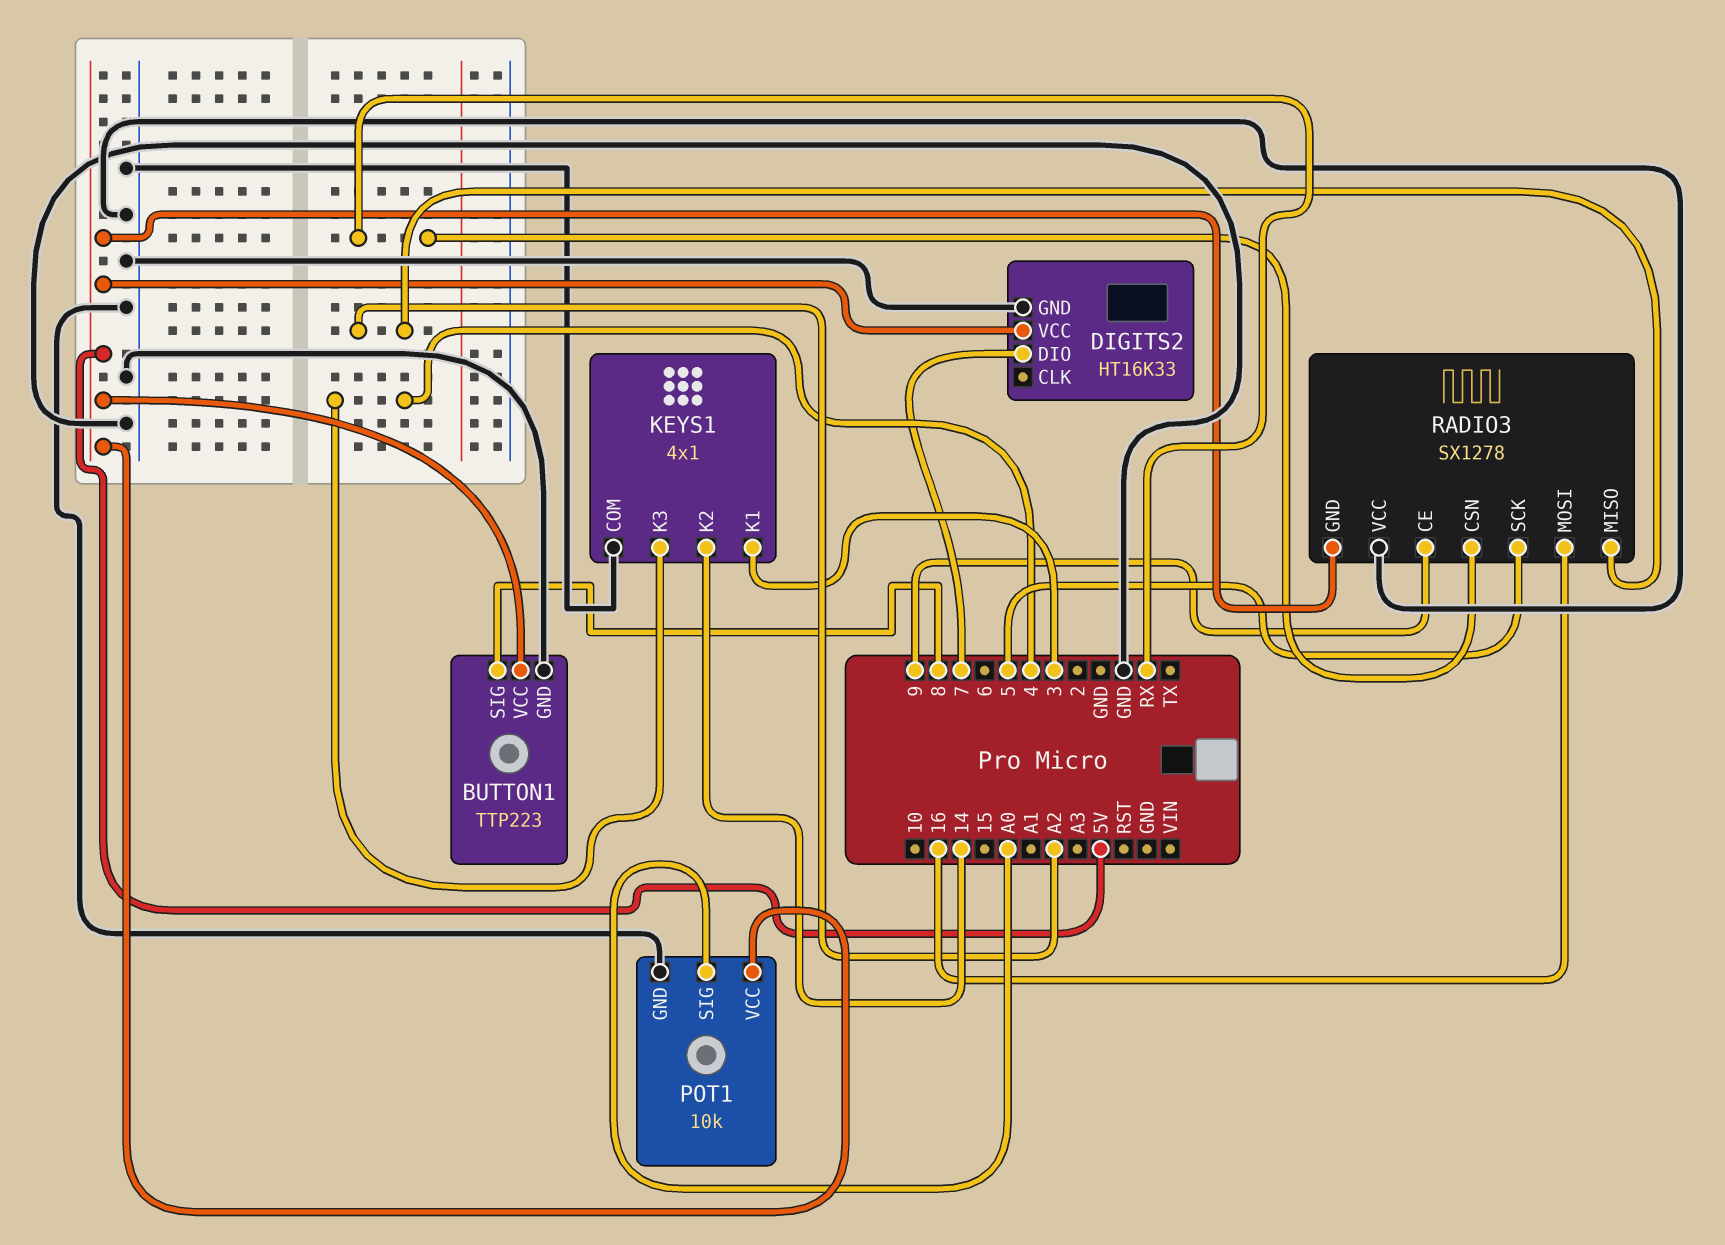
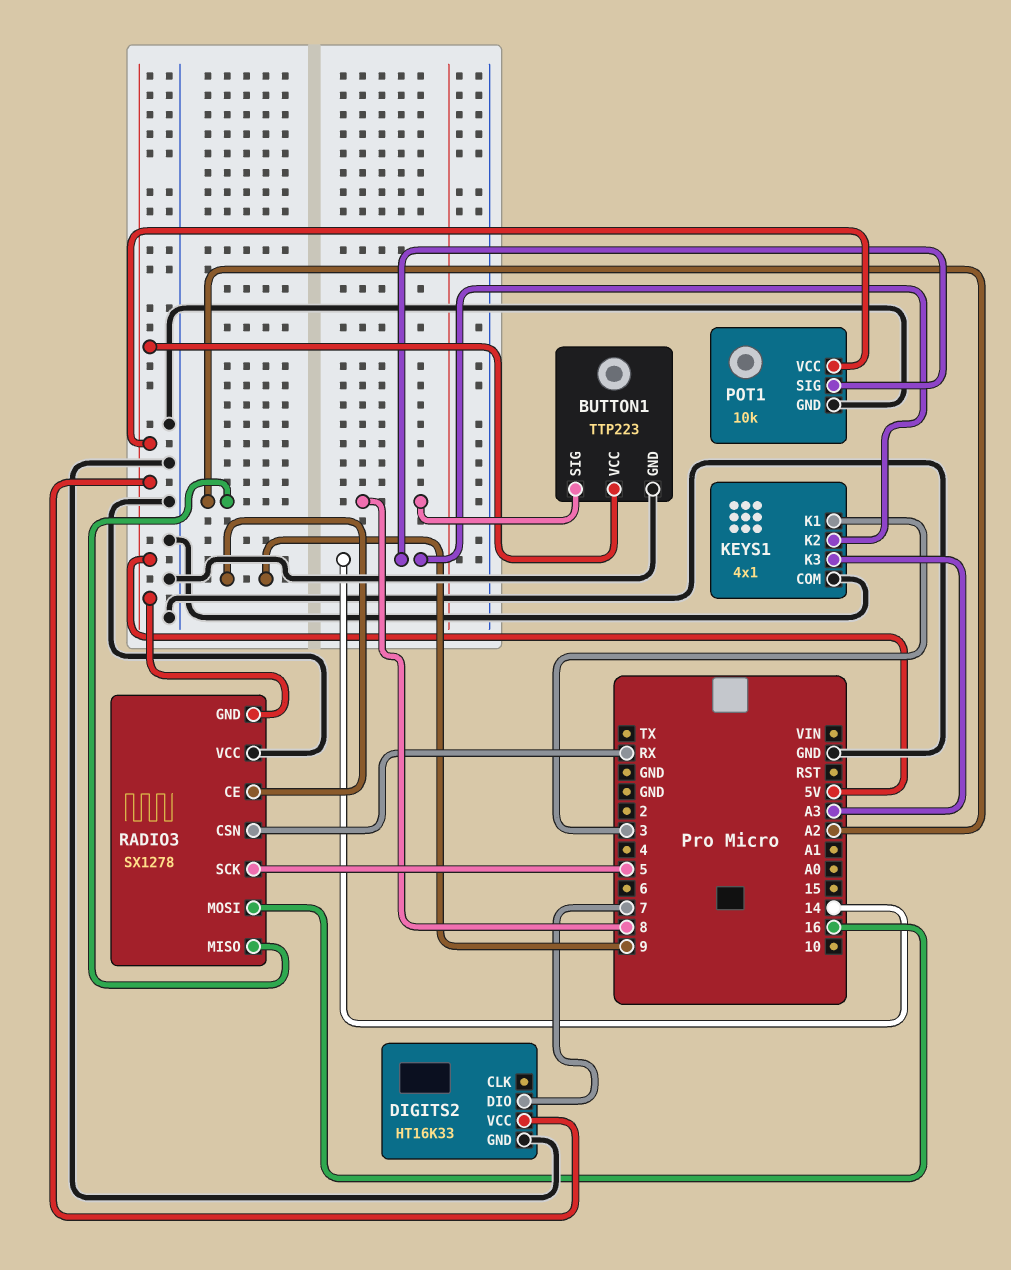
KEYS1 pin K3: 4 -> A3
POT1 pin SIG: A0 -> 14

